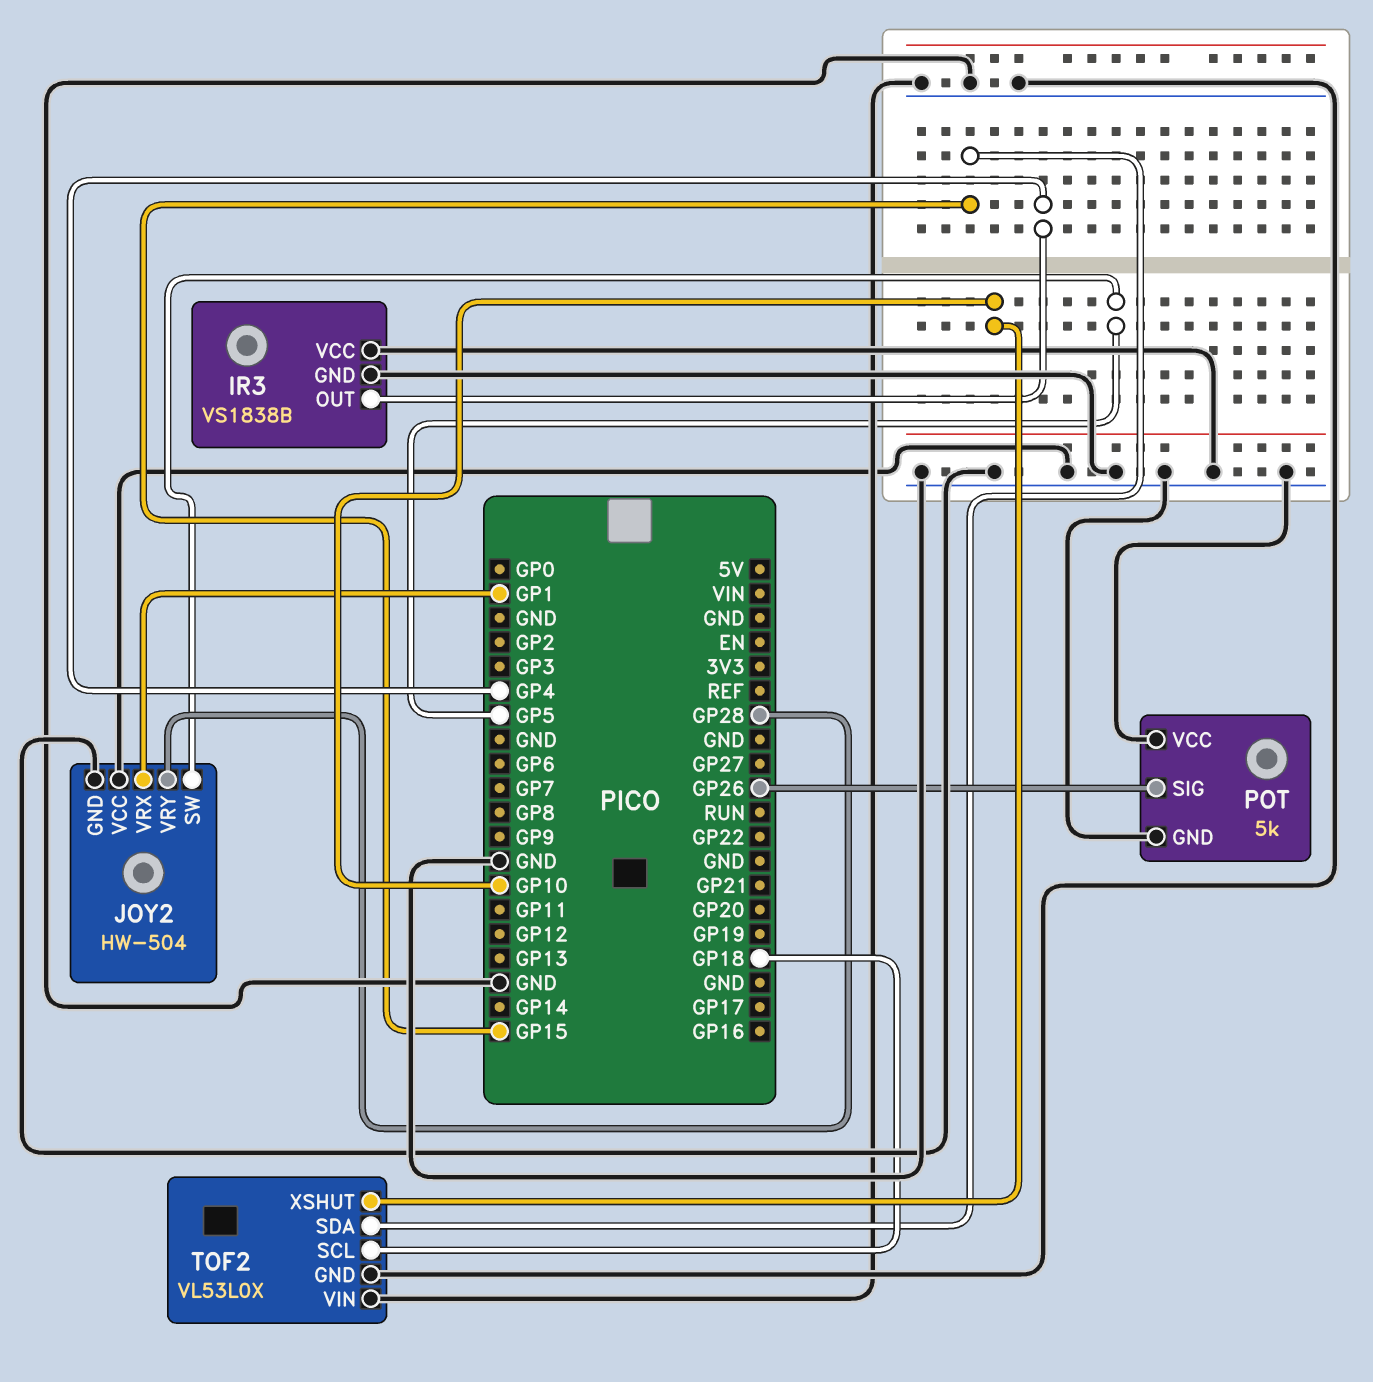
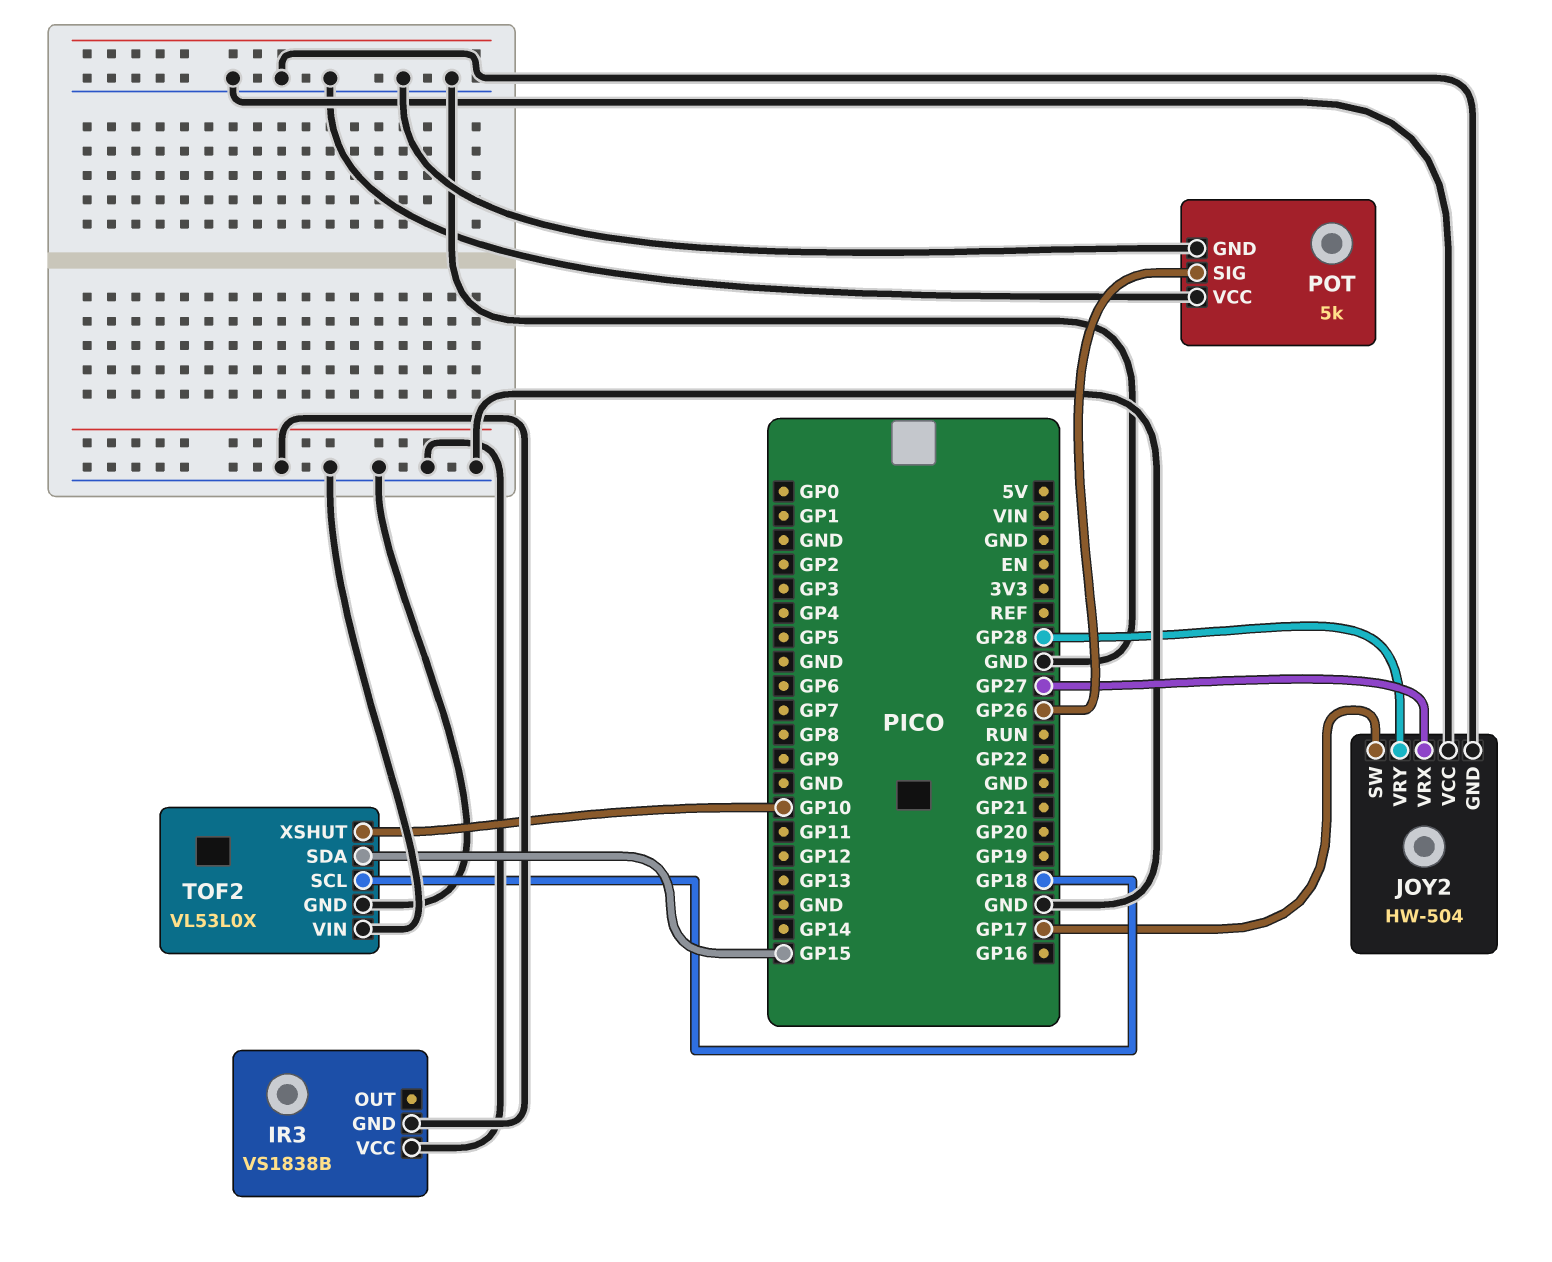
IR3 pin OUT: GP4 -> none
JOY2 pin SW: GP5 -> GP17
JOY2 pin VRX: GP1 -> GP27

